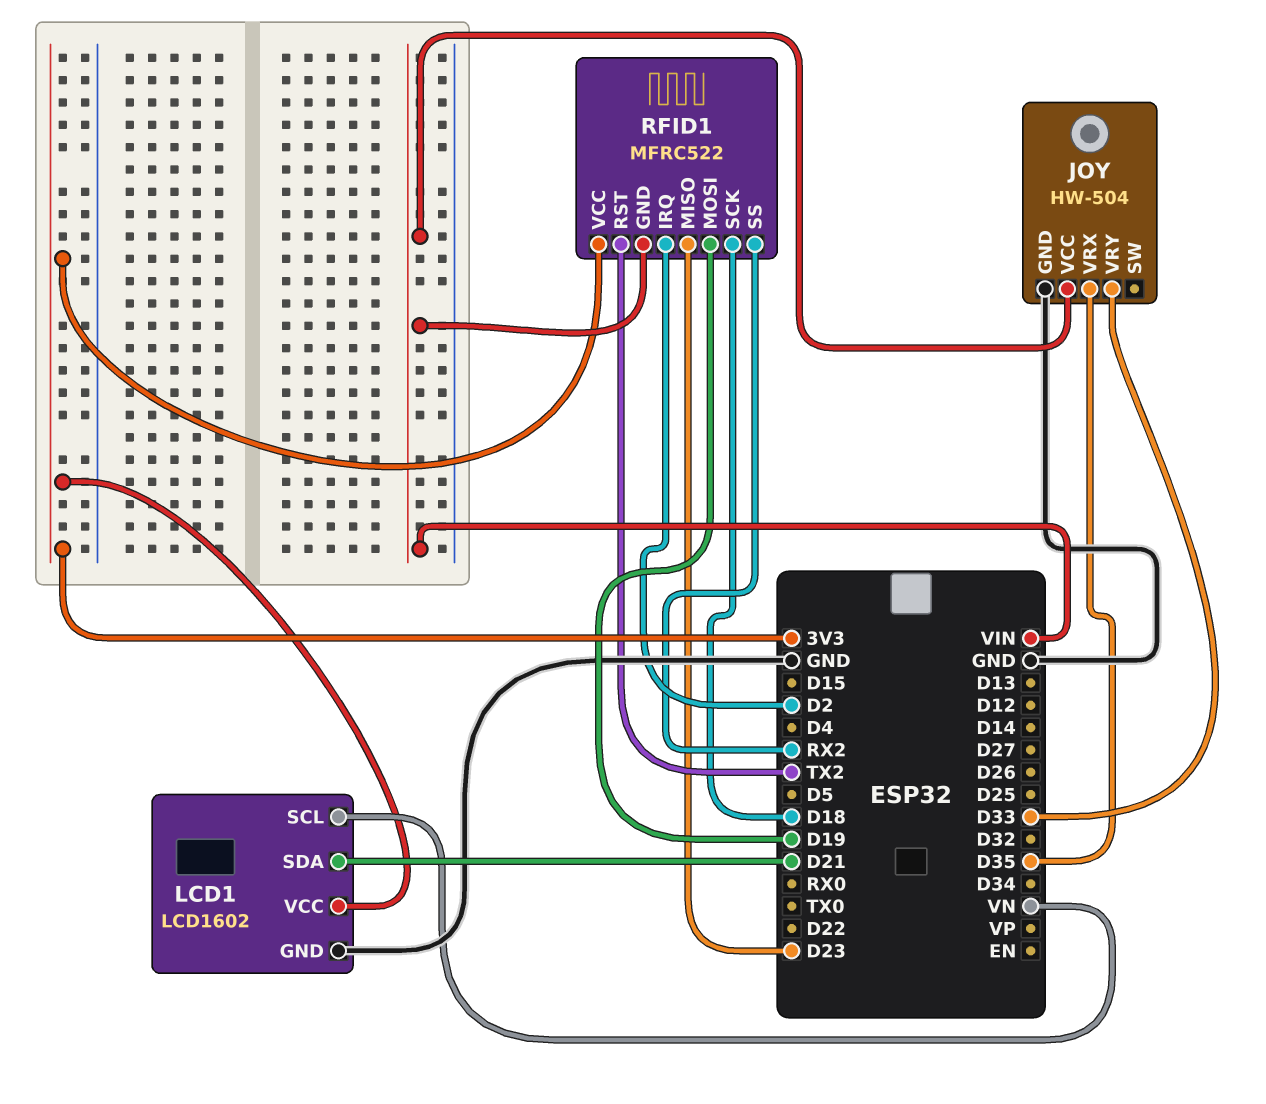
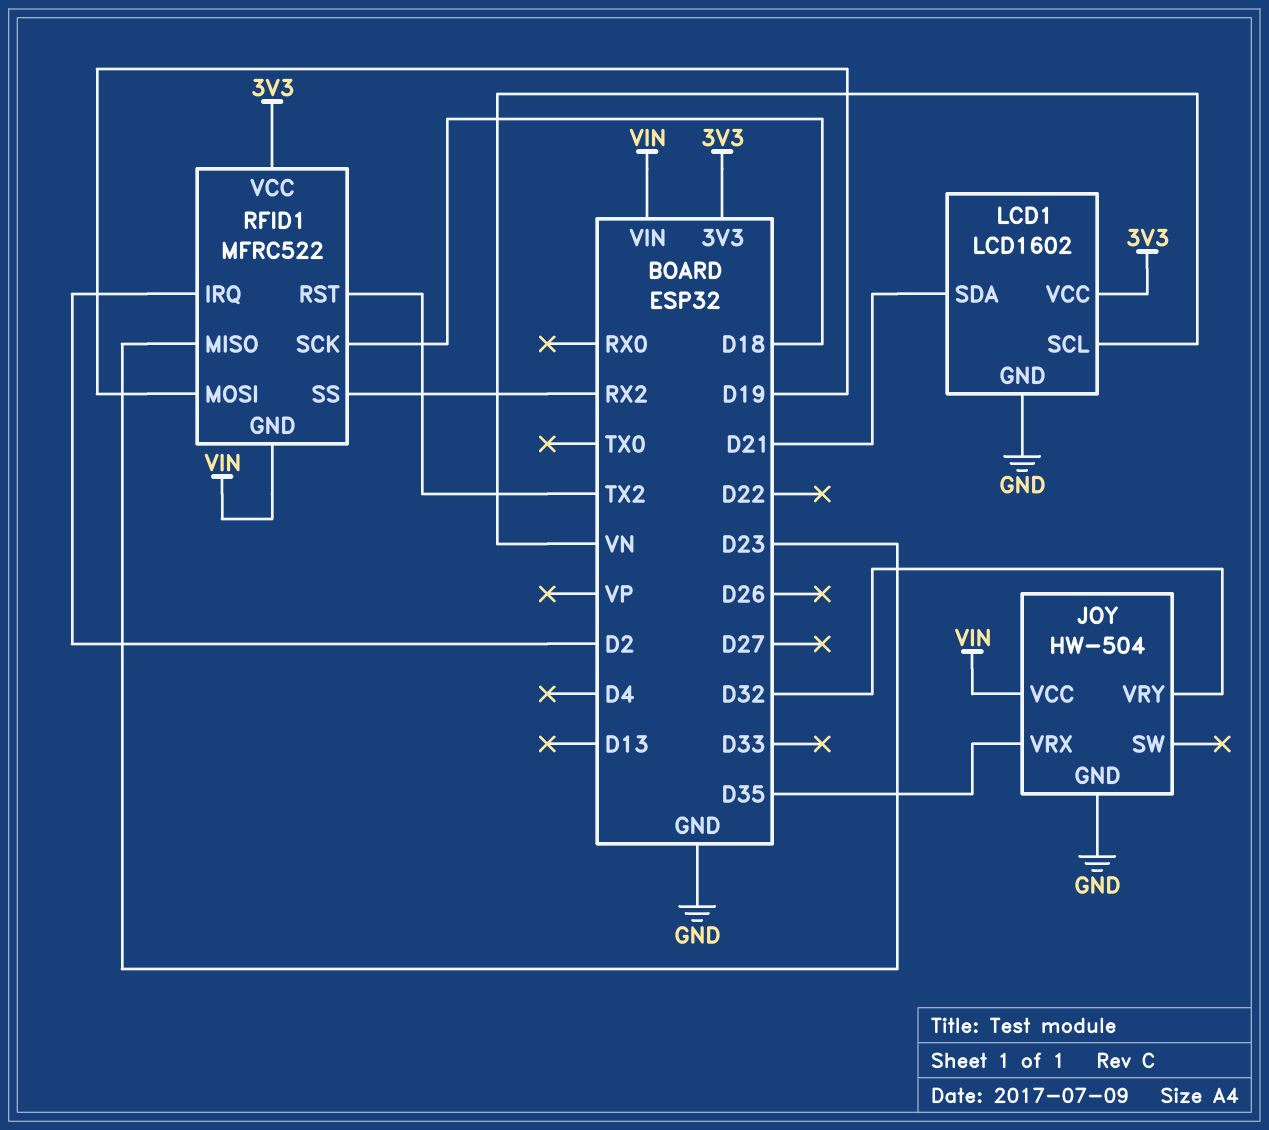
JOY pin VRY: D33 -> D32

